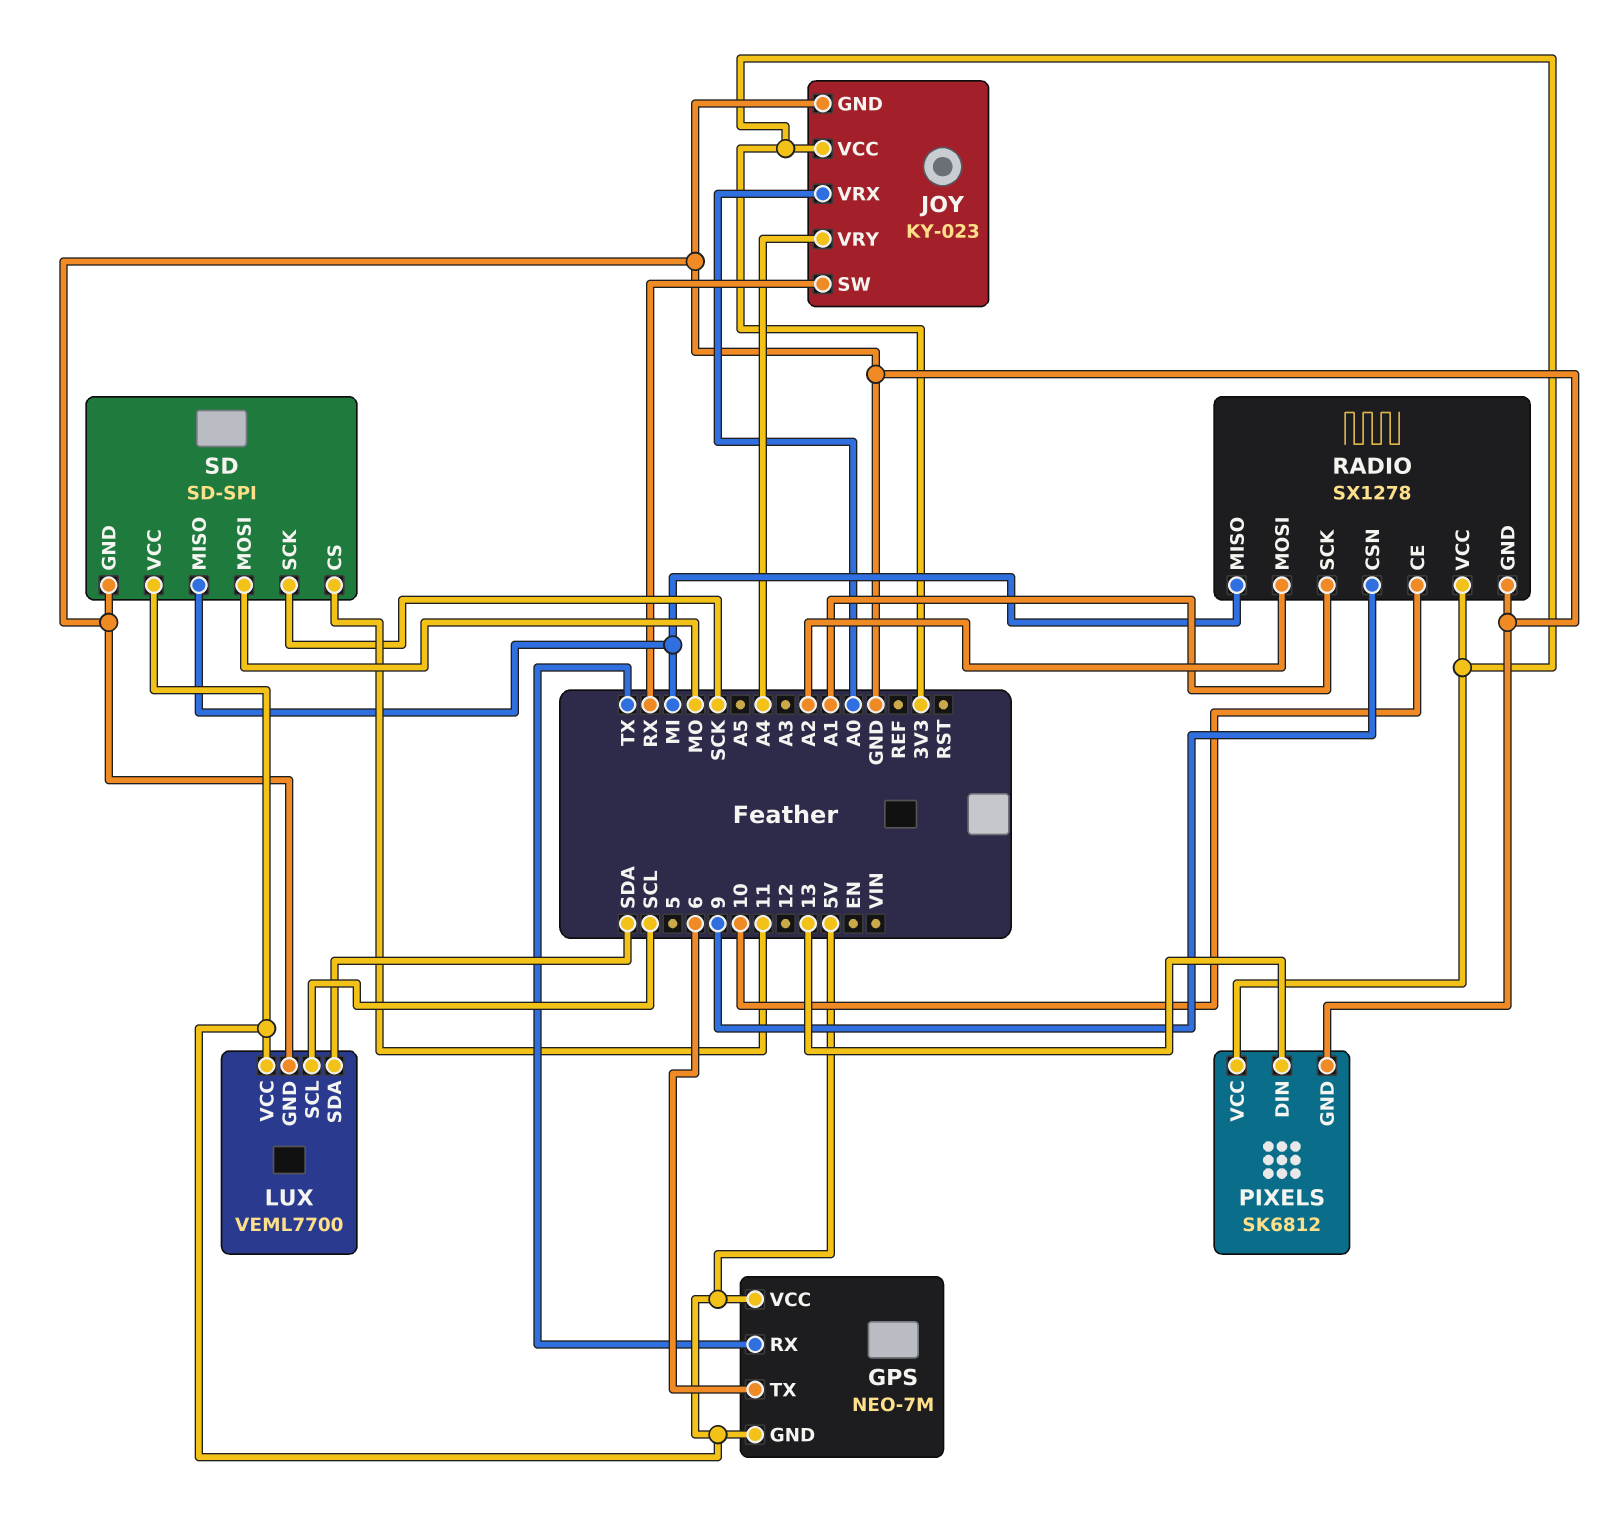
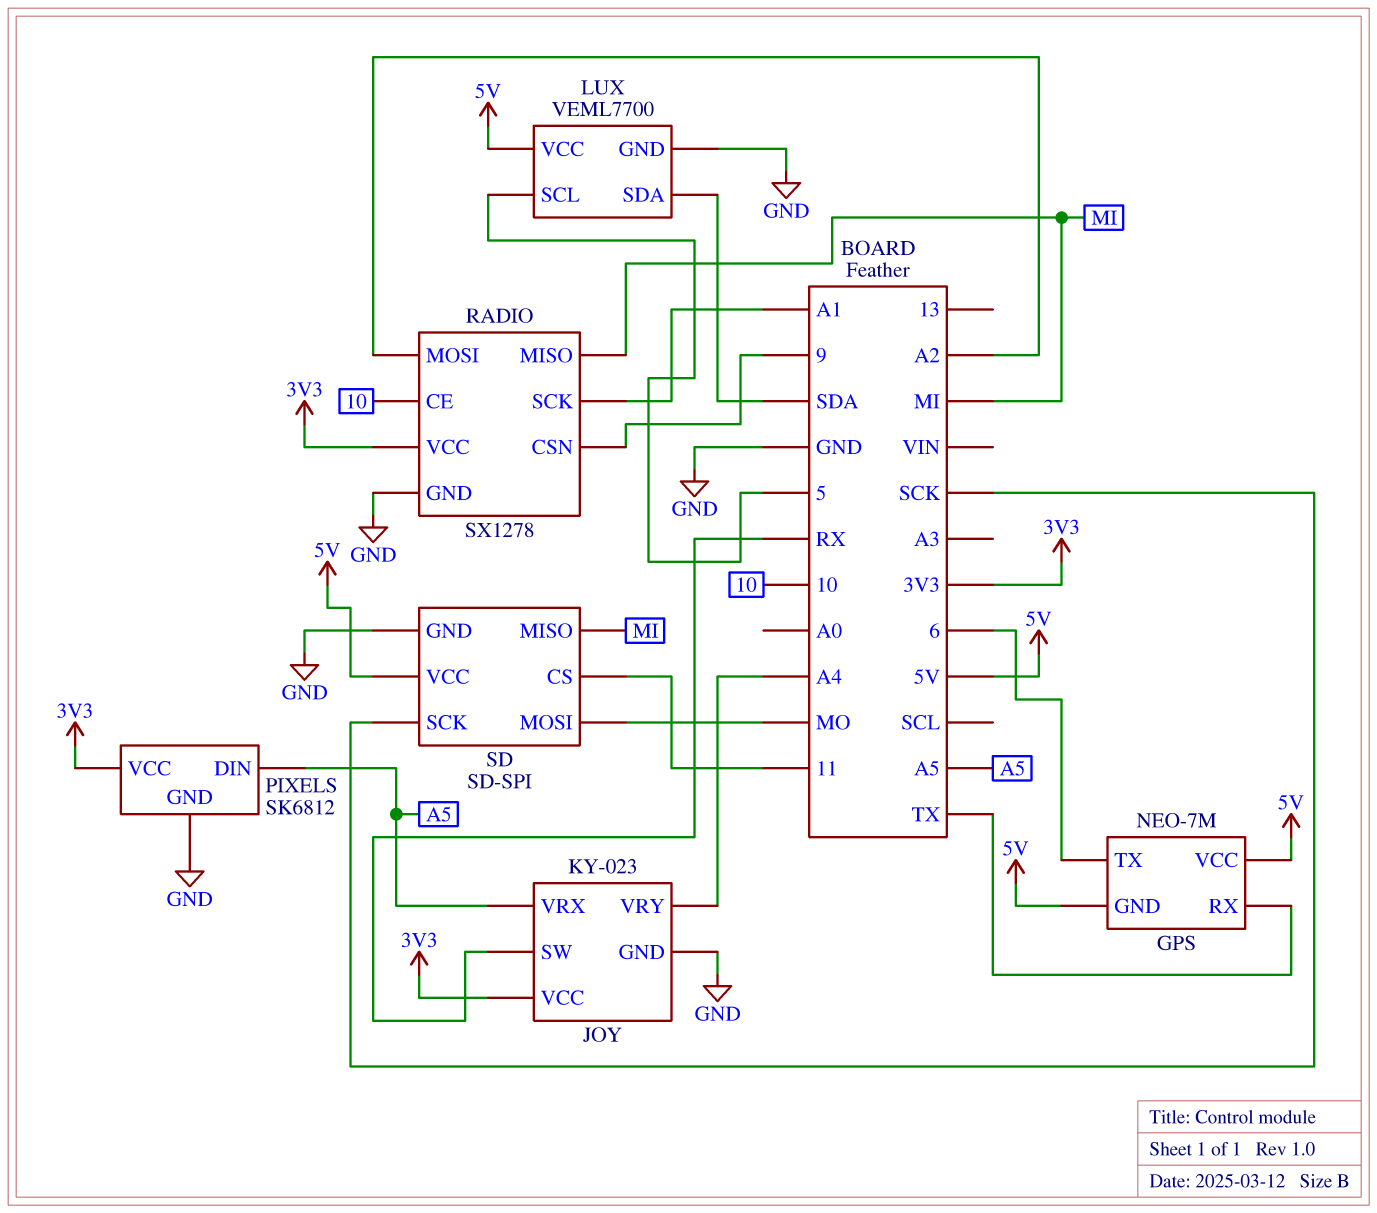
JOY pin VRX: A0 -> A5
LUX pin SCL: SCL -> 5
PIXELS pin DIN: 13 -> A5

